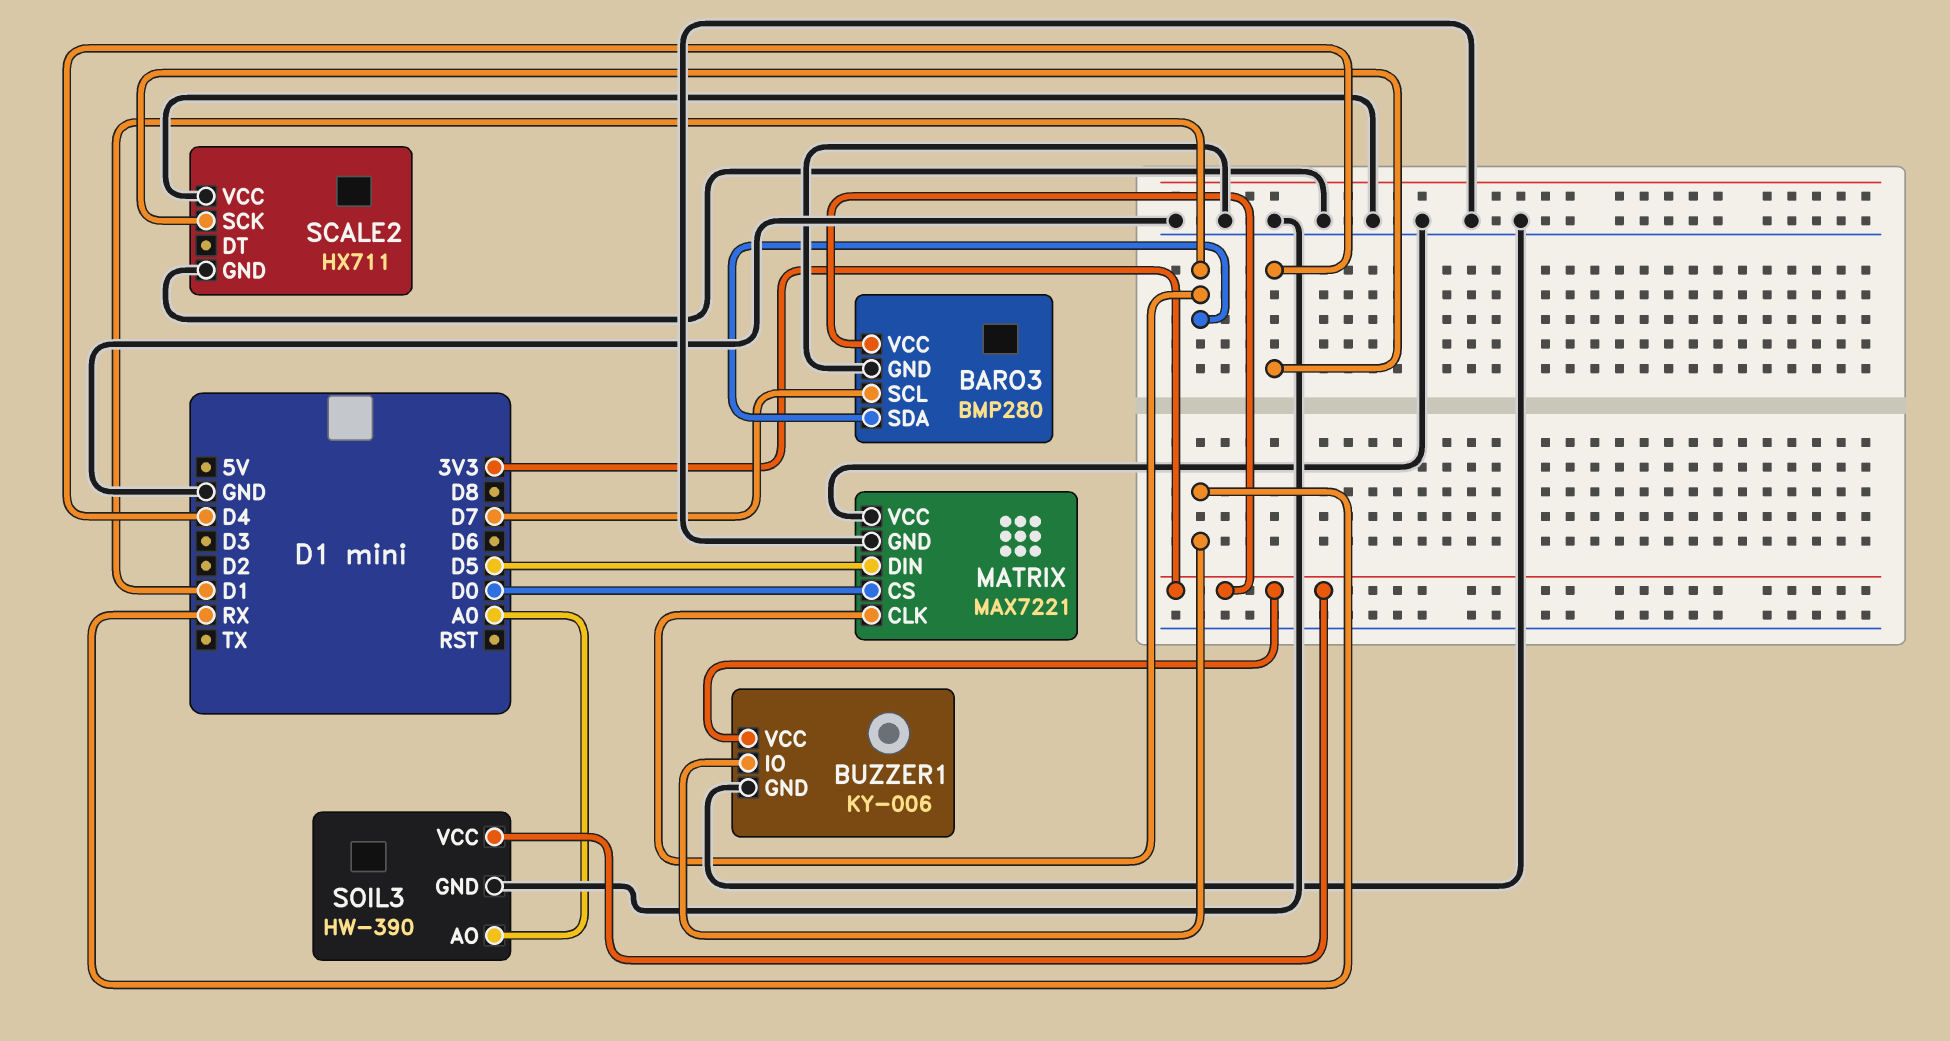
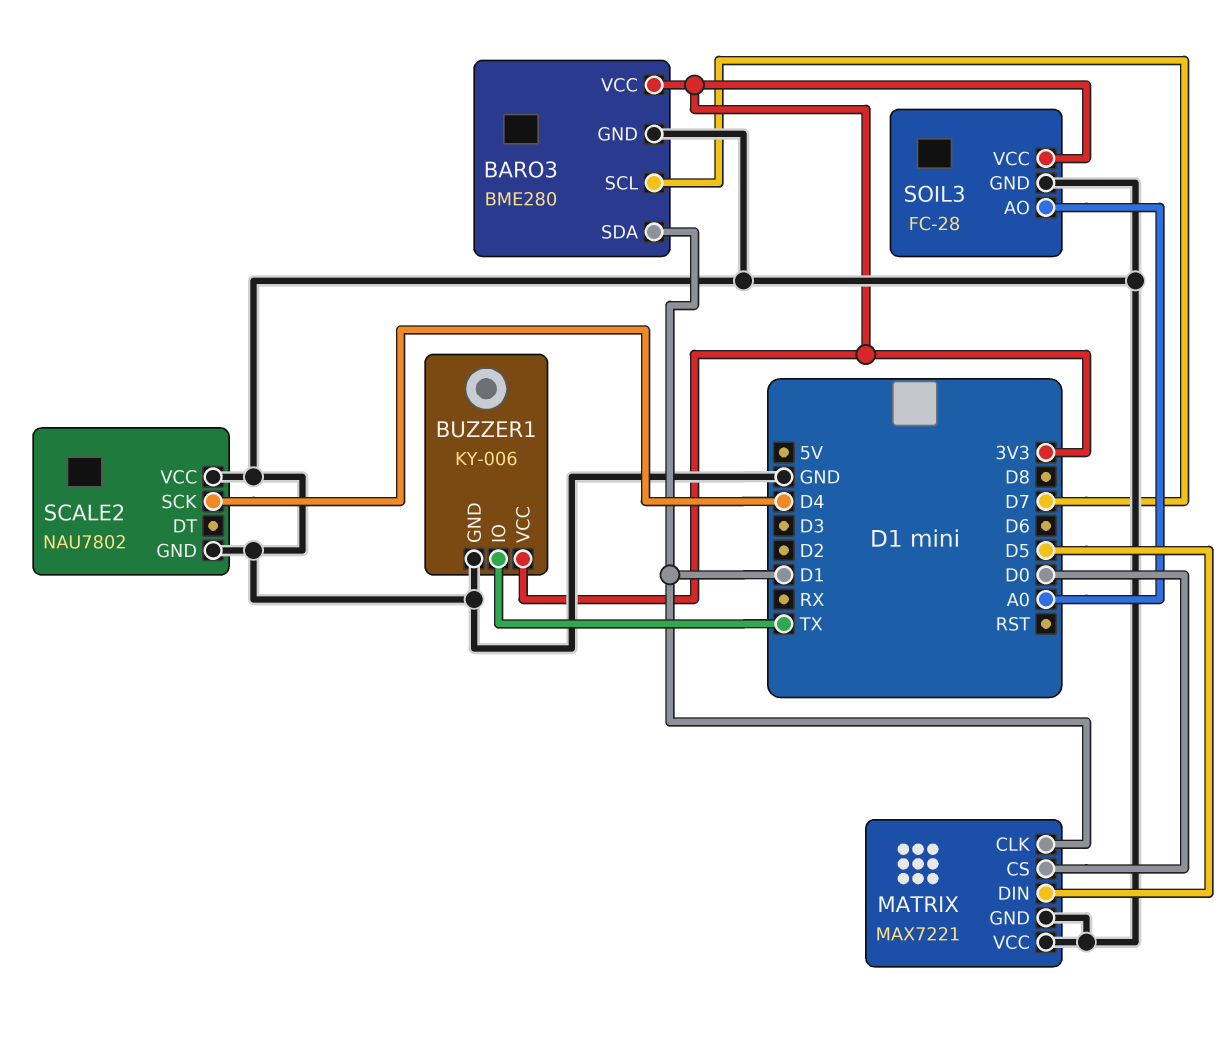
BARO3: BMP280 -> BME280
BUZZER1 pin IO: RX -> TX
SCALE2: HX711 -> NAU7802
SOIL3: HW-390 -> FC-28

